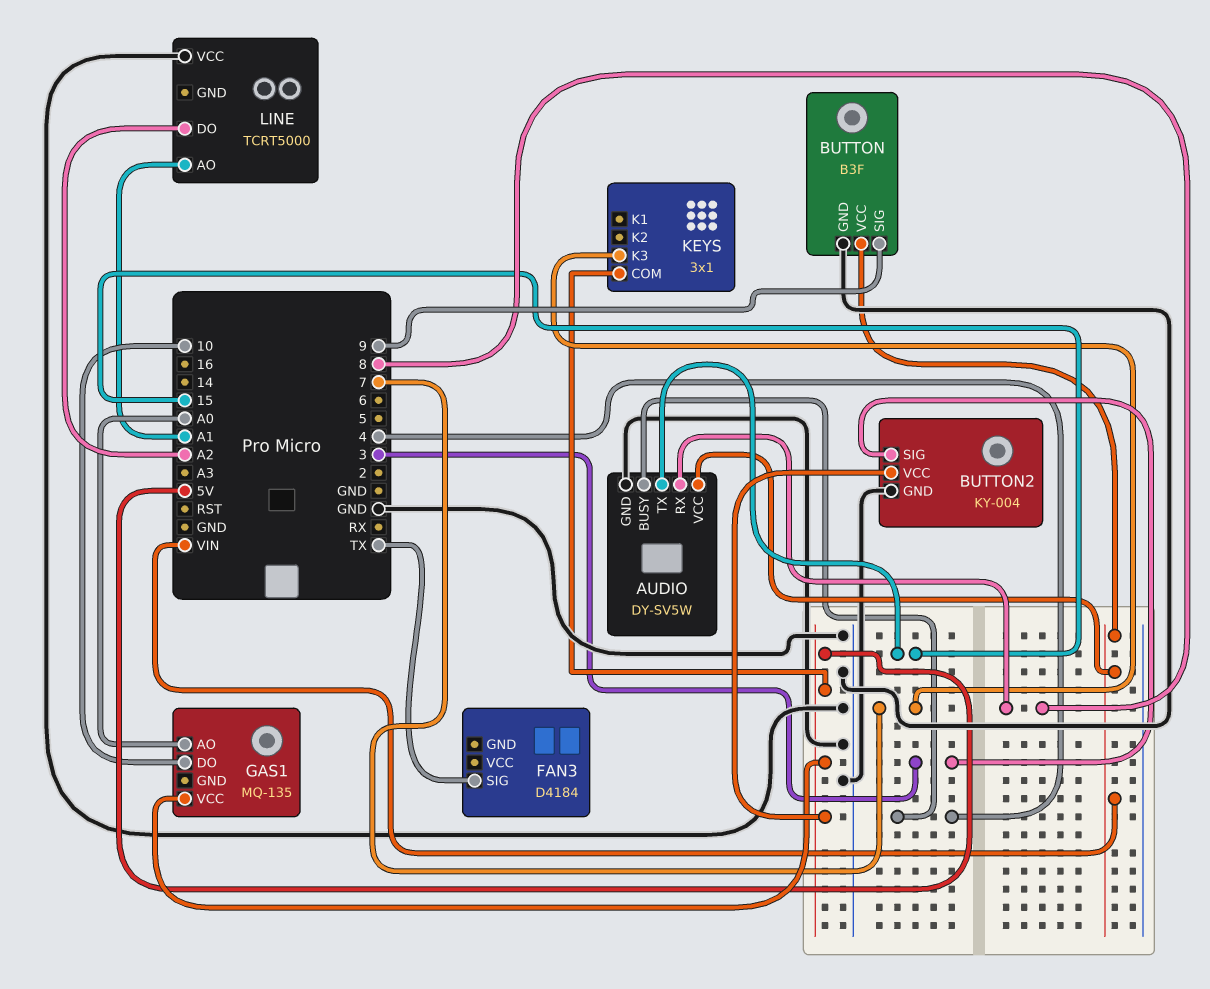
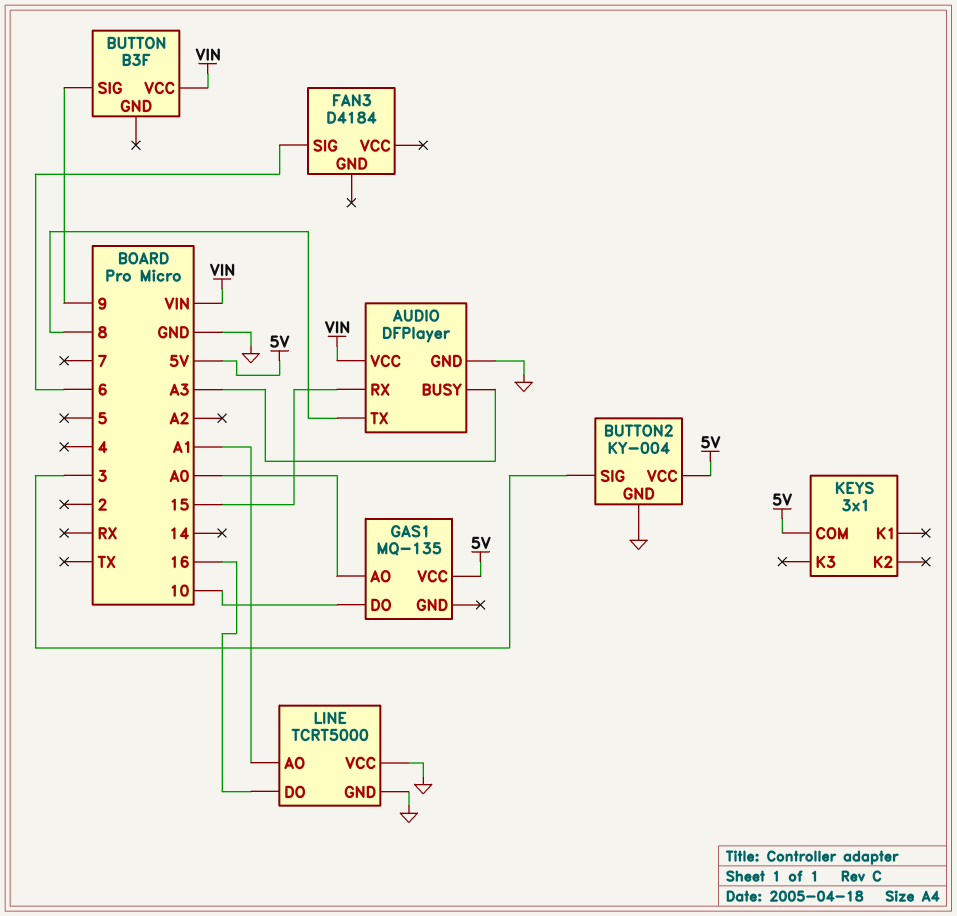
AUDIO: DY-SV5W -> DFPlayer
AUDIO pin BUSY: 4 -> A3
AUDIO pin RX: 8 -> 15
AUDIO pin TX: 15 -> 8
BUTTON pin GND: GND -> none
FAN3 pin SIG: TX -> 6
KEYS pin K3: 7 -> none
LINE pin DO: A2 -> 16
LINE pin GND: none -> GND

